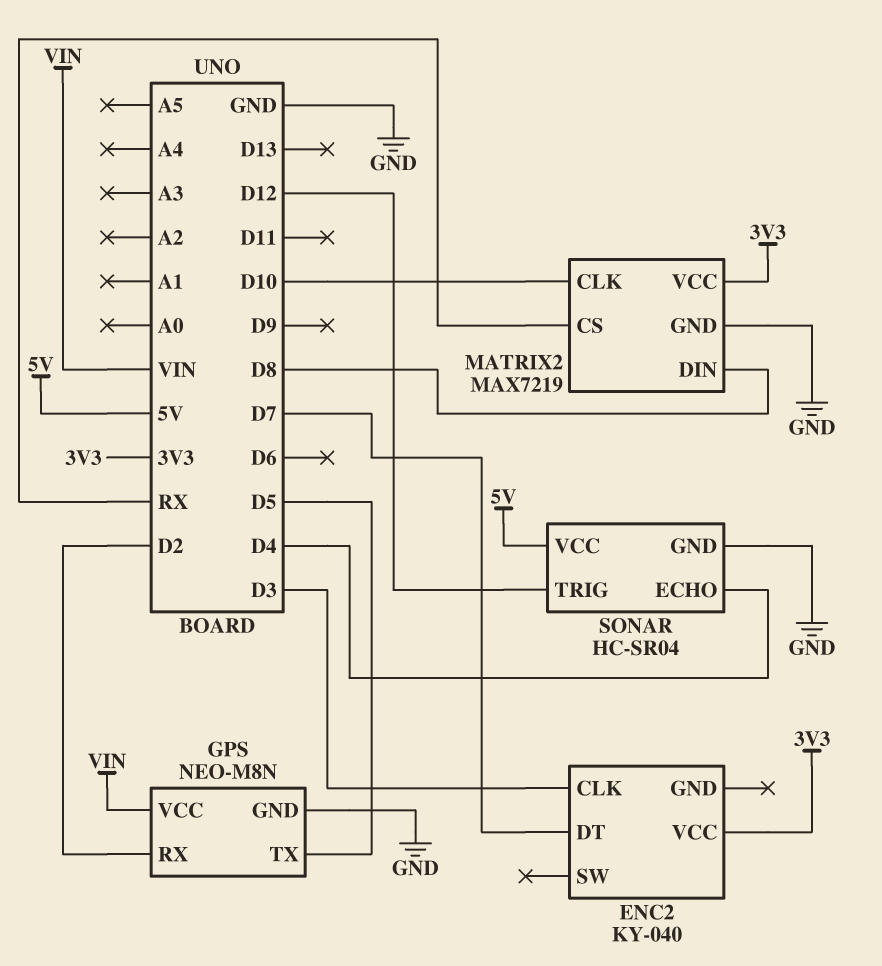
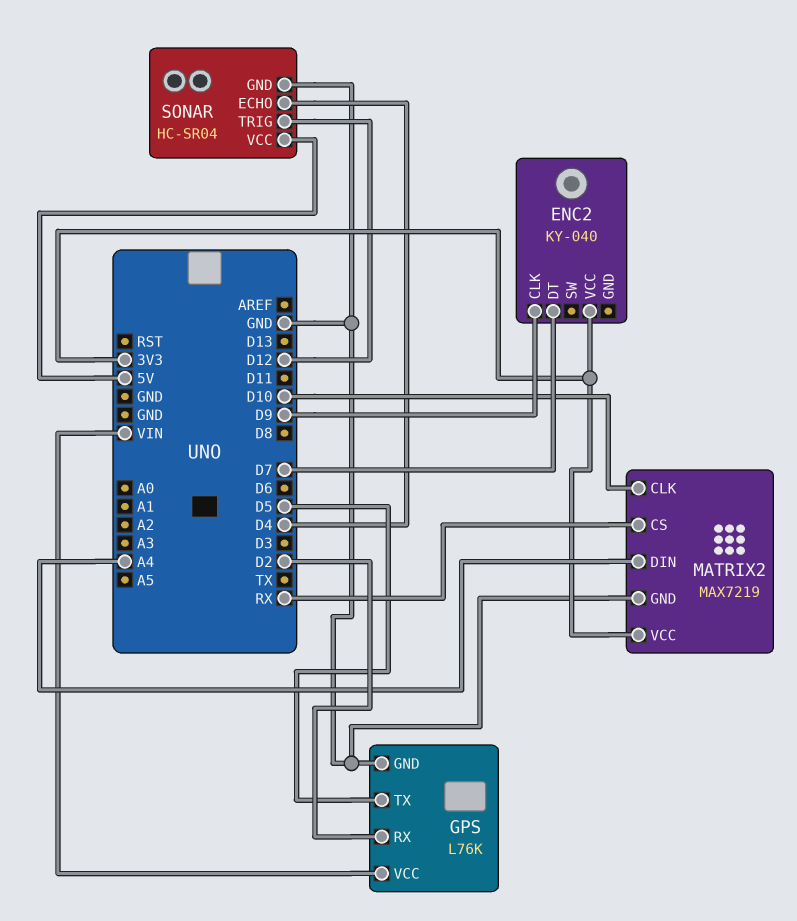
ENC2 pin CLK: D3 -> D9
GPS: NEO-M8N -> L76K
MATRIX2 pin DIN: D8 -> A4

